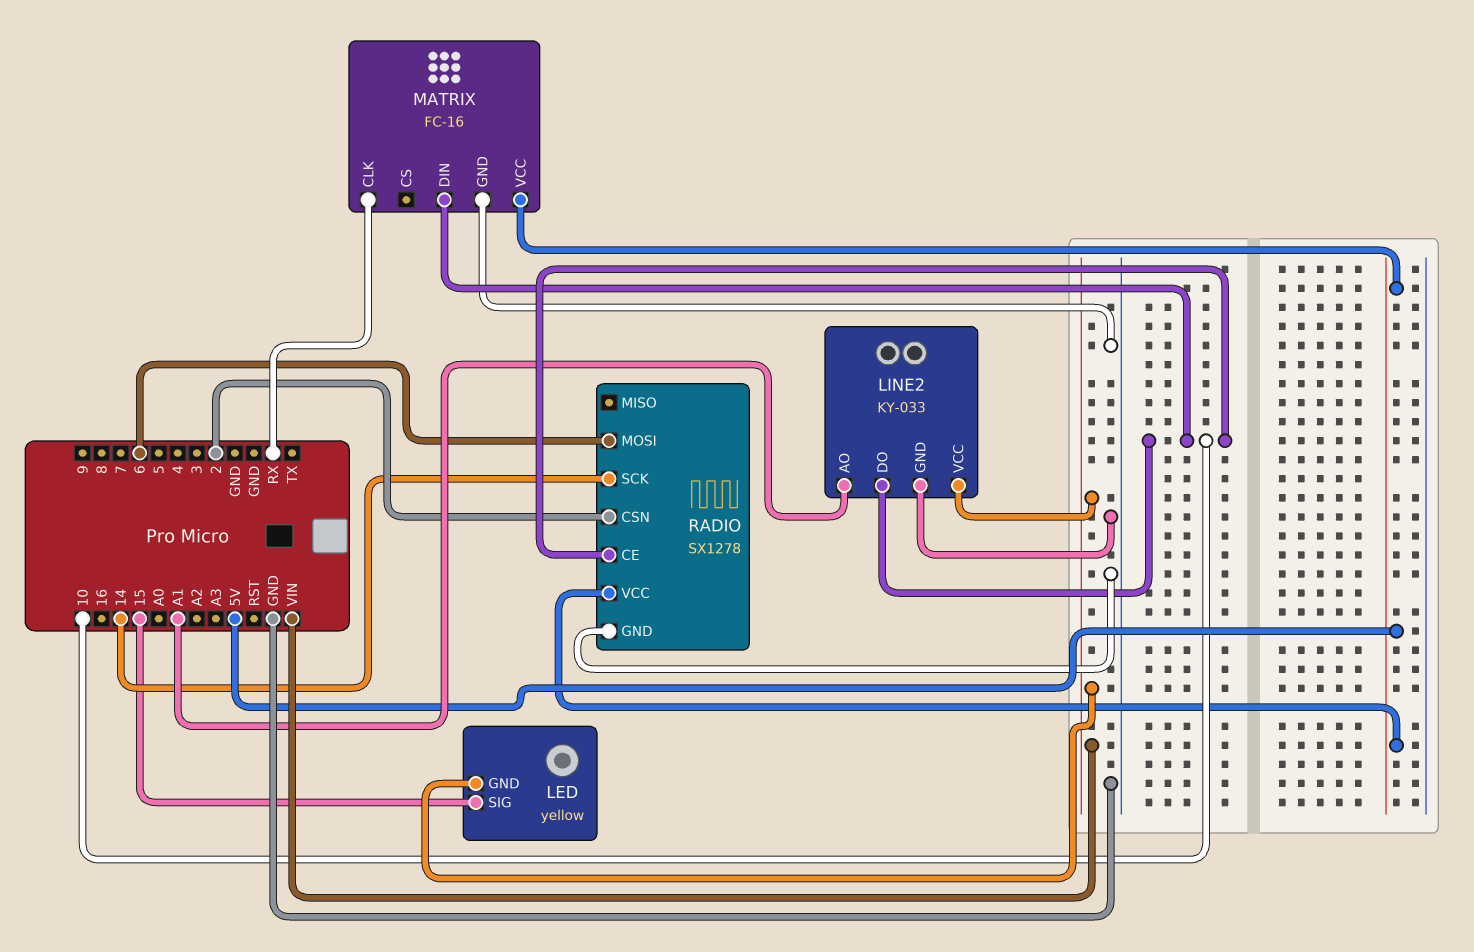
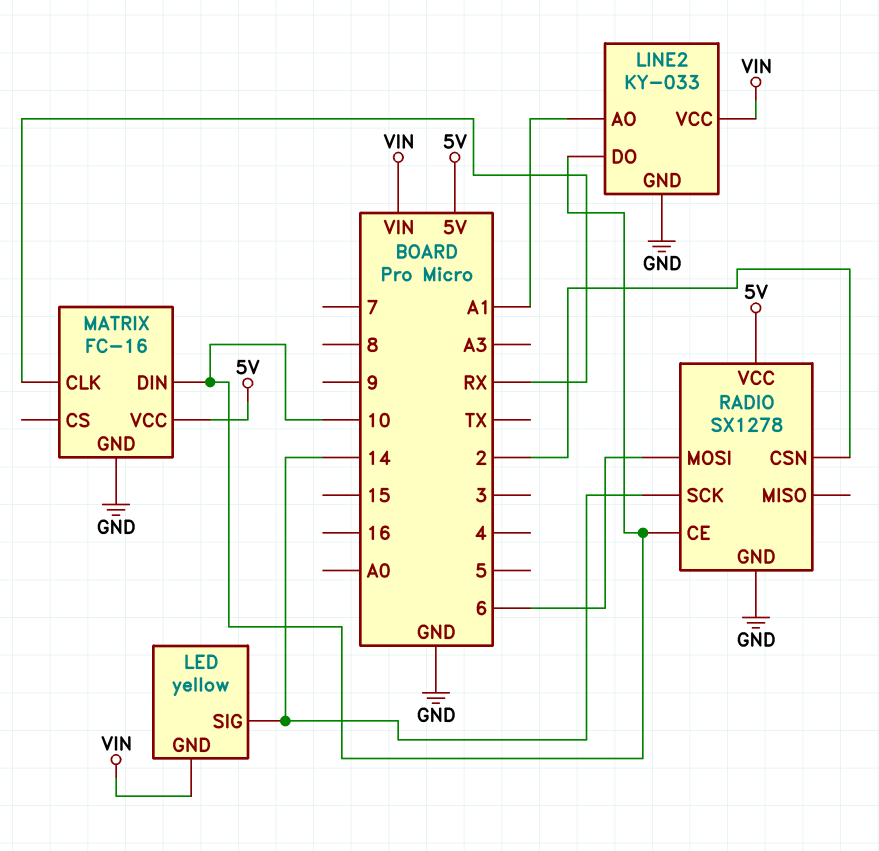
LED pin SIG: 15 -> 14

